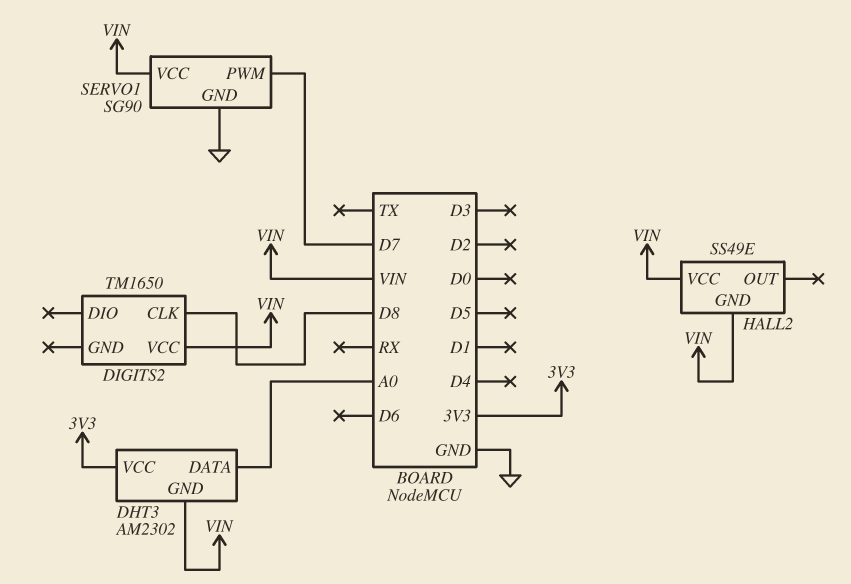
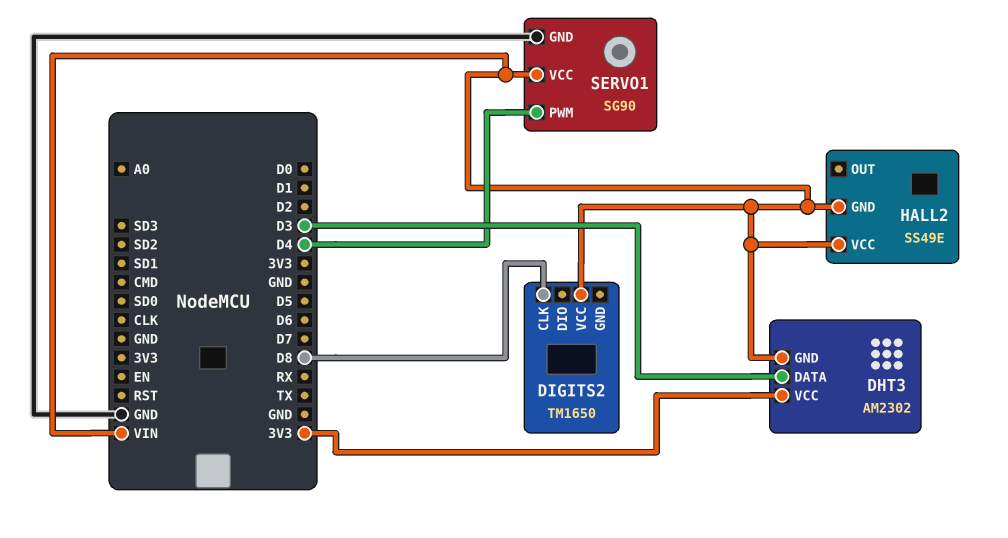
DHT3 pin DATA: A0 -> D3
SERVO1 pin PWM: D7 -> D4

